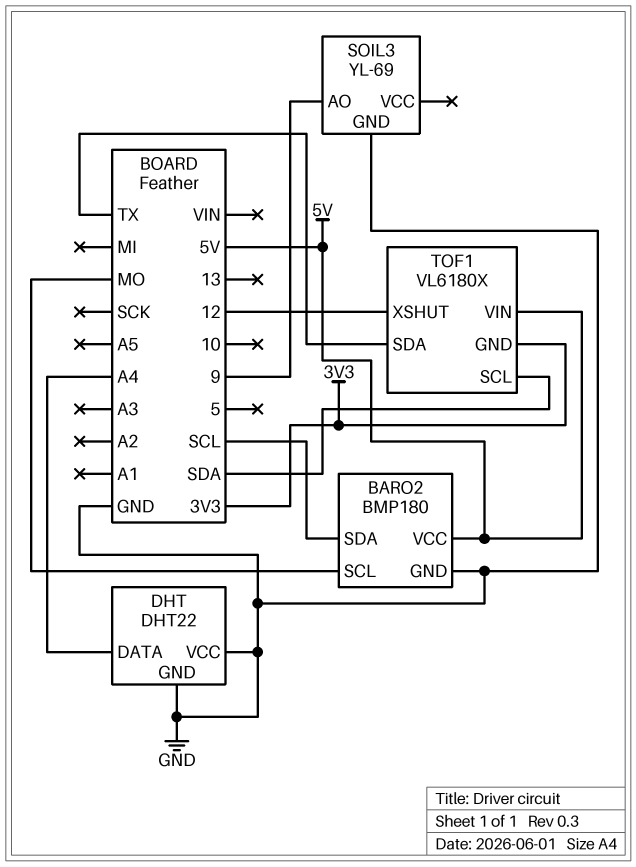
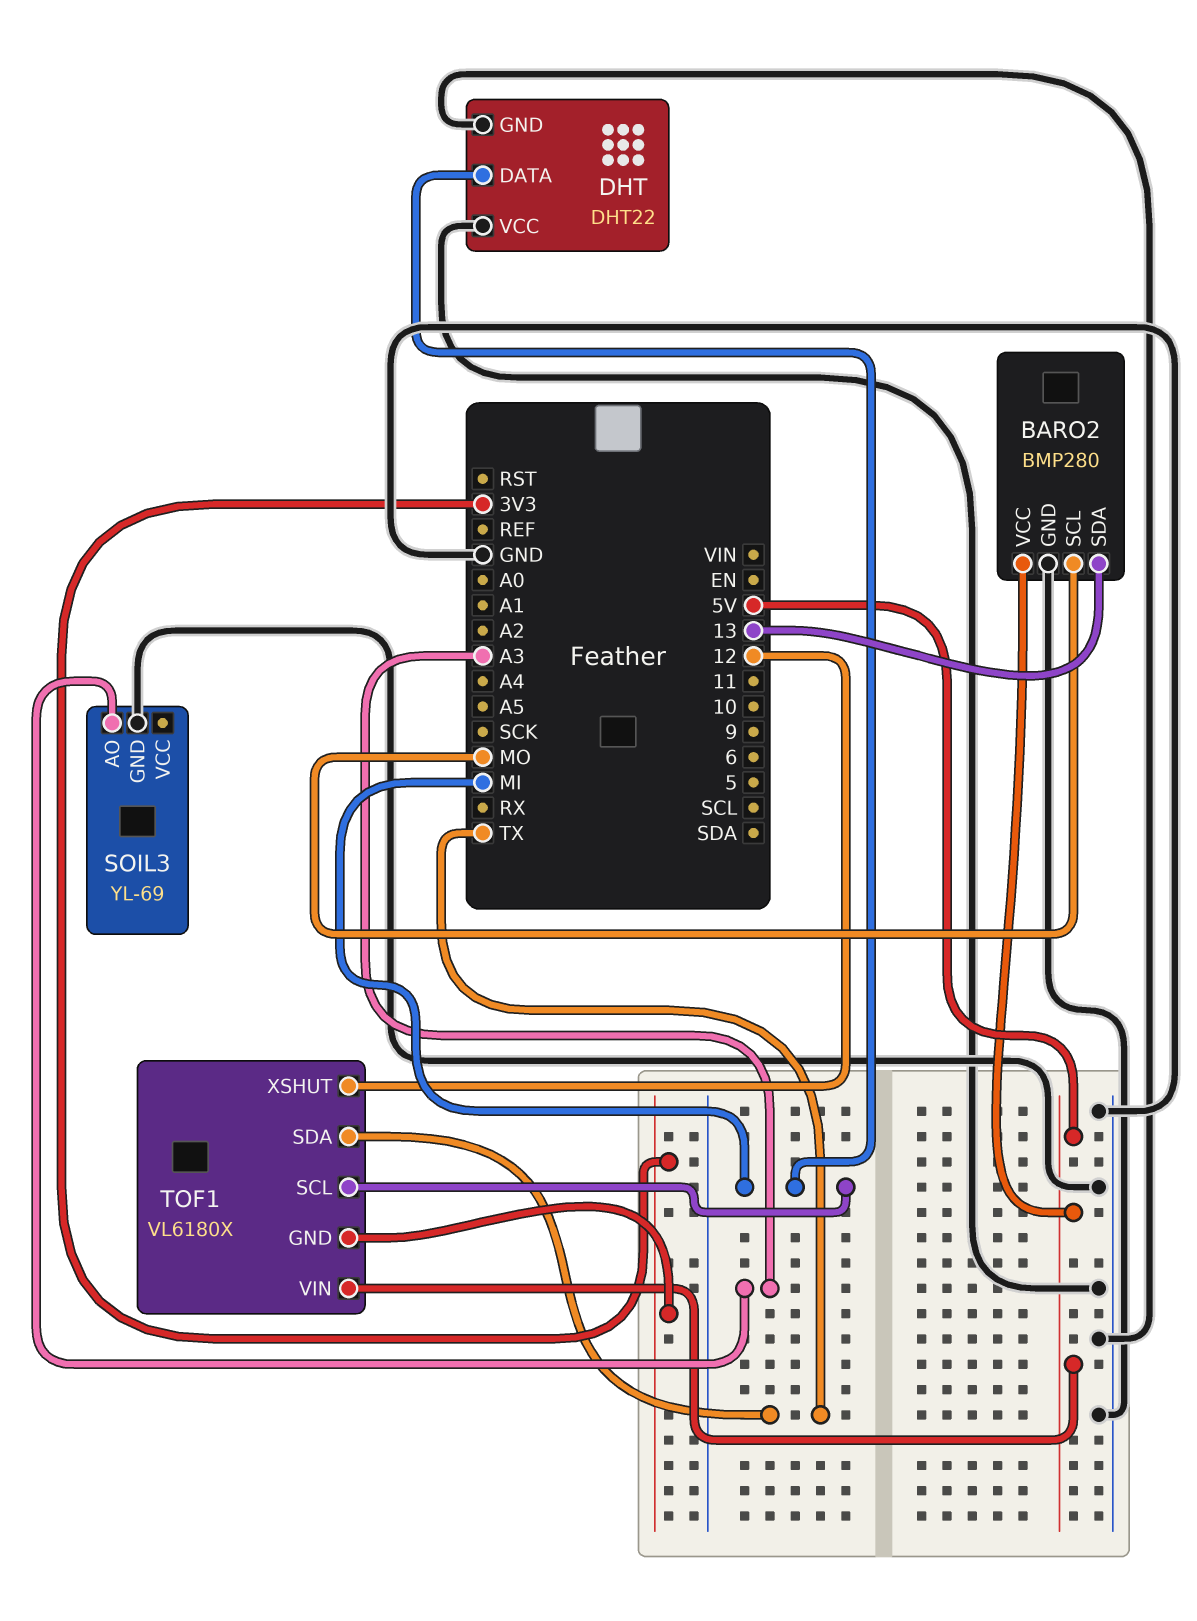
BARO2: BMP180 -> BMP280
BARO2 pin SDA: SCL -> 13
DHT pin DATA: A4 -> MI
SOIL3 pin AO: 9 -> A3
TOF1 pin SCL: SDA -> MI

